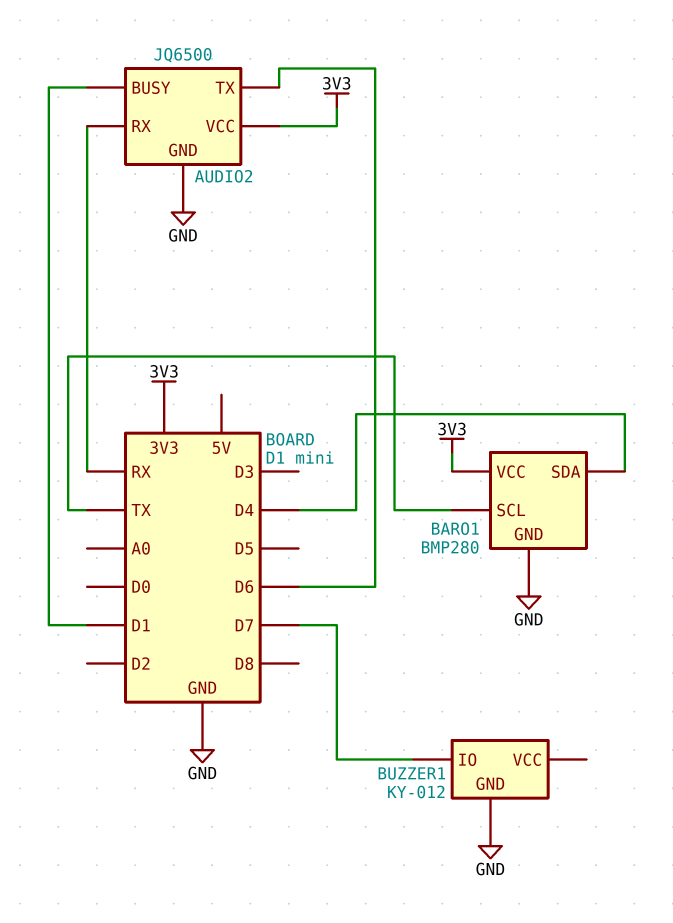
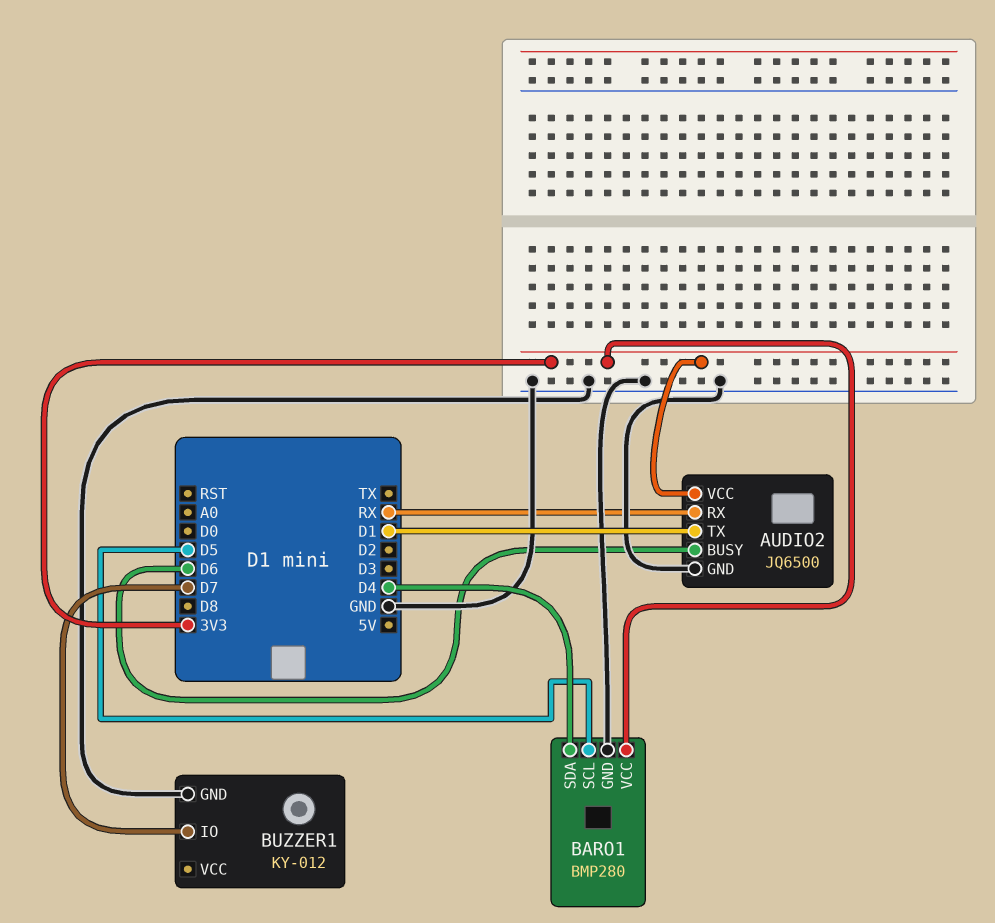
AUDIO2 pin BUSY: D1 -> D6
AUDIO2 pin TX: D6 -> D1
BARO1 pin SCL: TX -> D5

